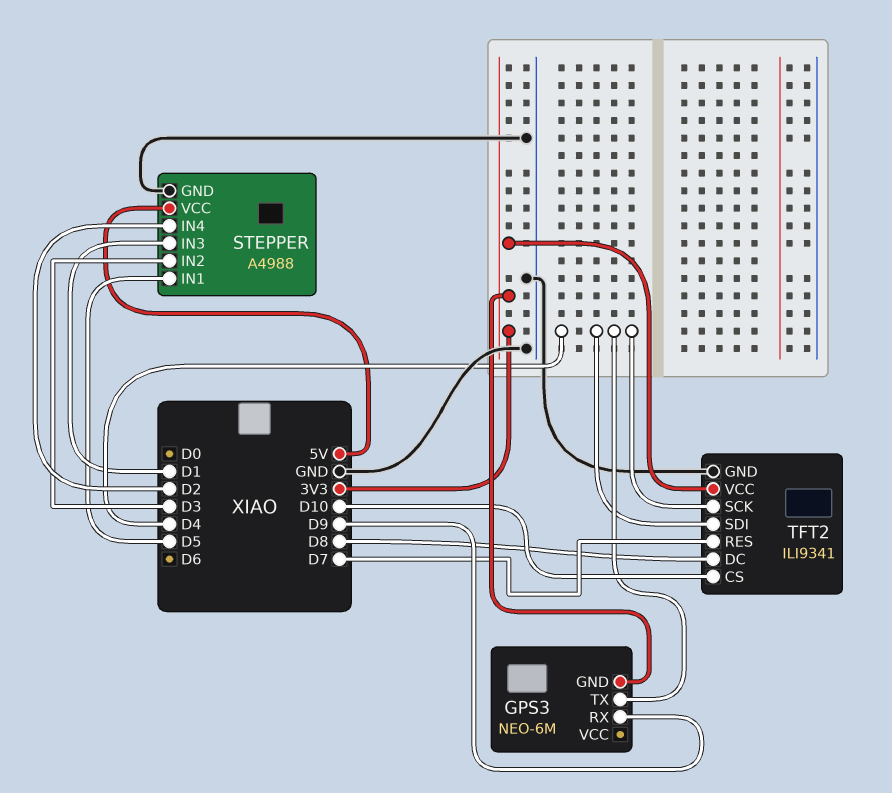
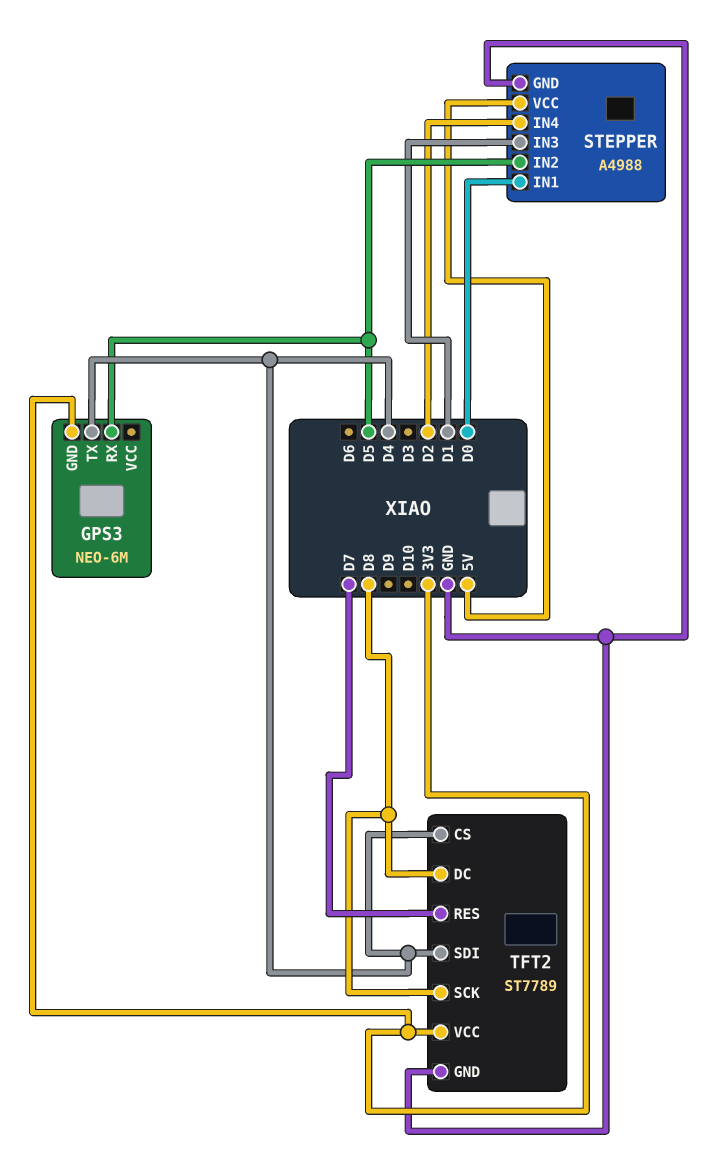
GPS3 pin RX: D9 -> D5
STEPPER pin IN1: D5 -> D0
STEPPER pin IN2: D3 -> D5
TFT2: ILI9341 -> ST7789
TFT2 pin CS: D10 -> D4
TFT2 pin SCK: D4 -> D8

